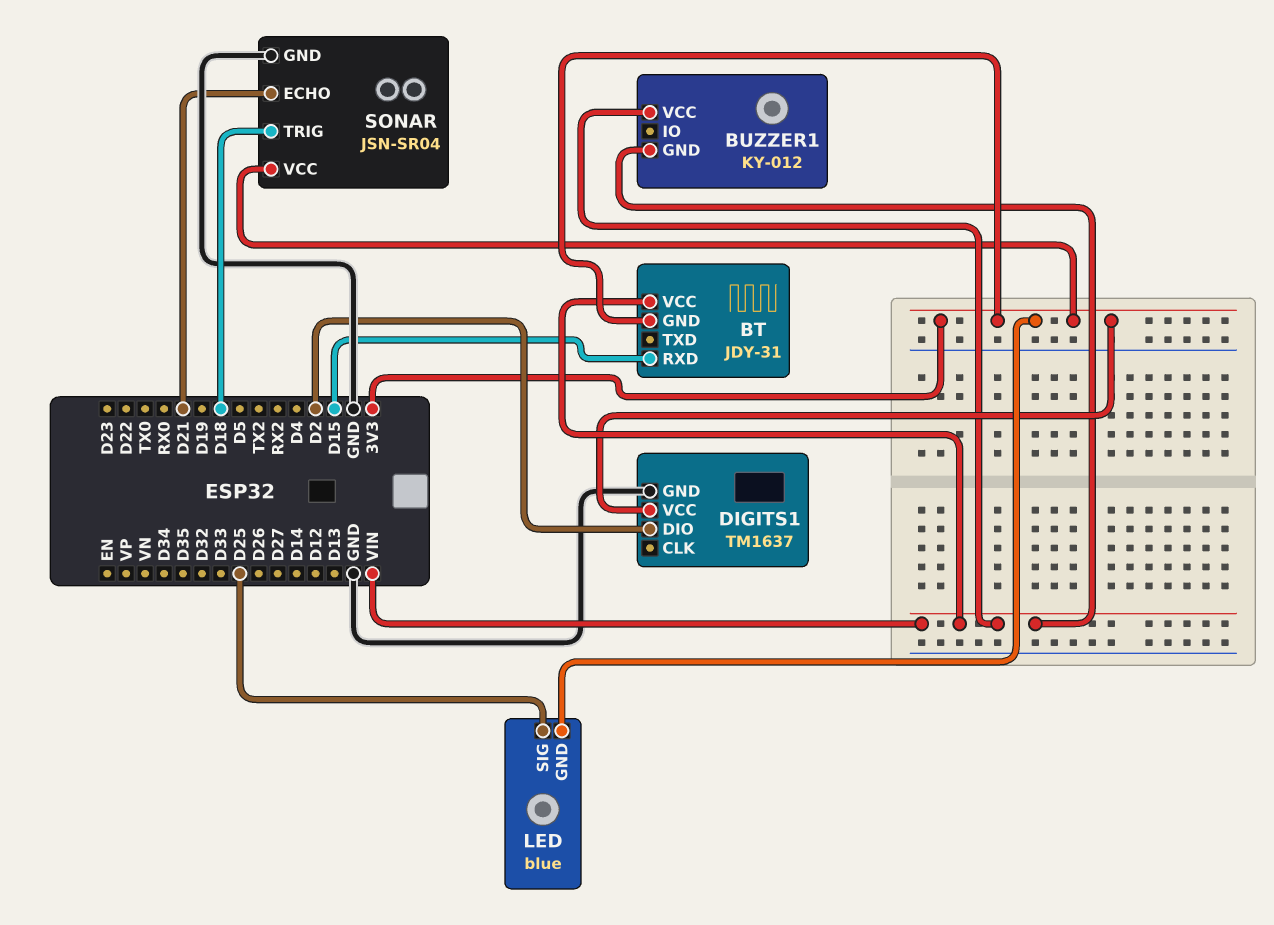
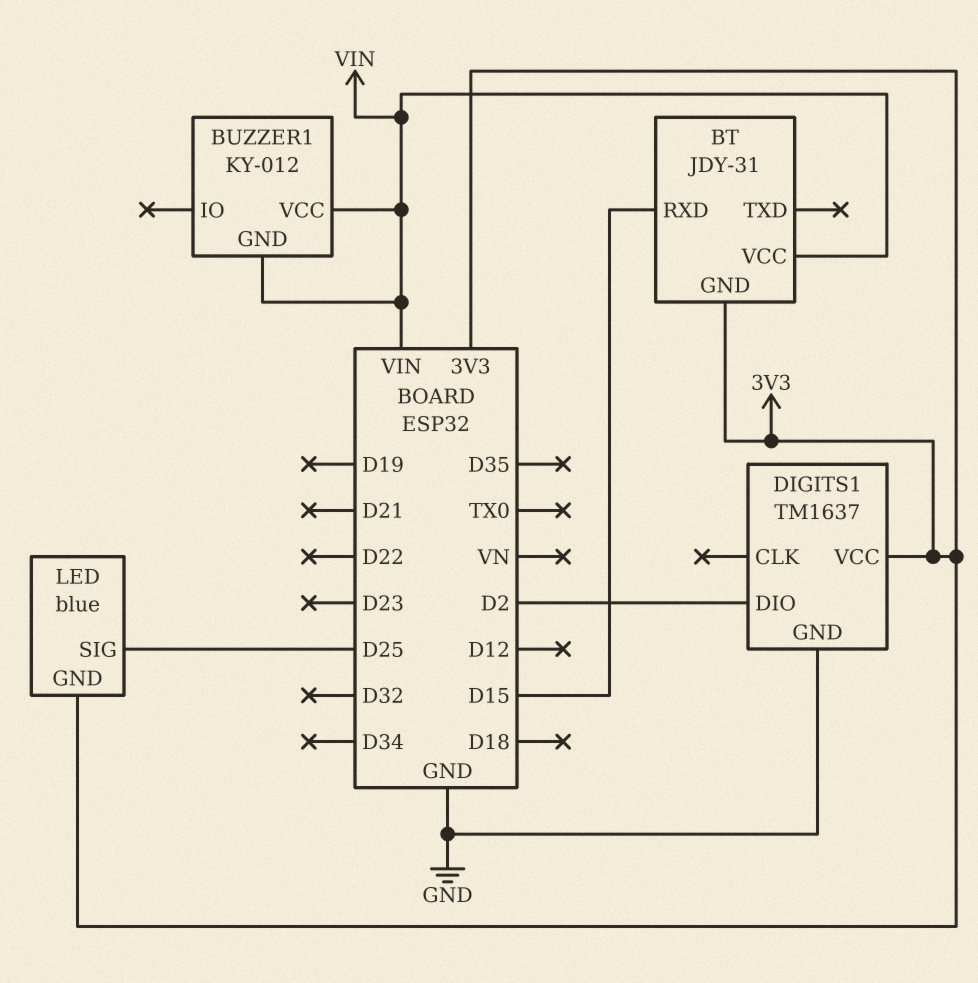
SONAR: JSN-SR04 -> none
SONAR pin ECHO: D21 -> none
SONAR pin GND: GND -> none
SONAR pin TRIG: D18 -> none
SONAR pin VCC: 3V3 -> none

